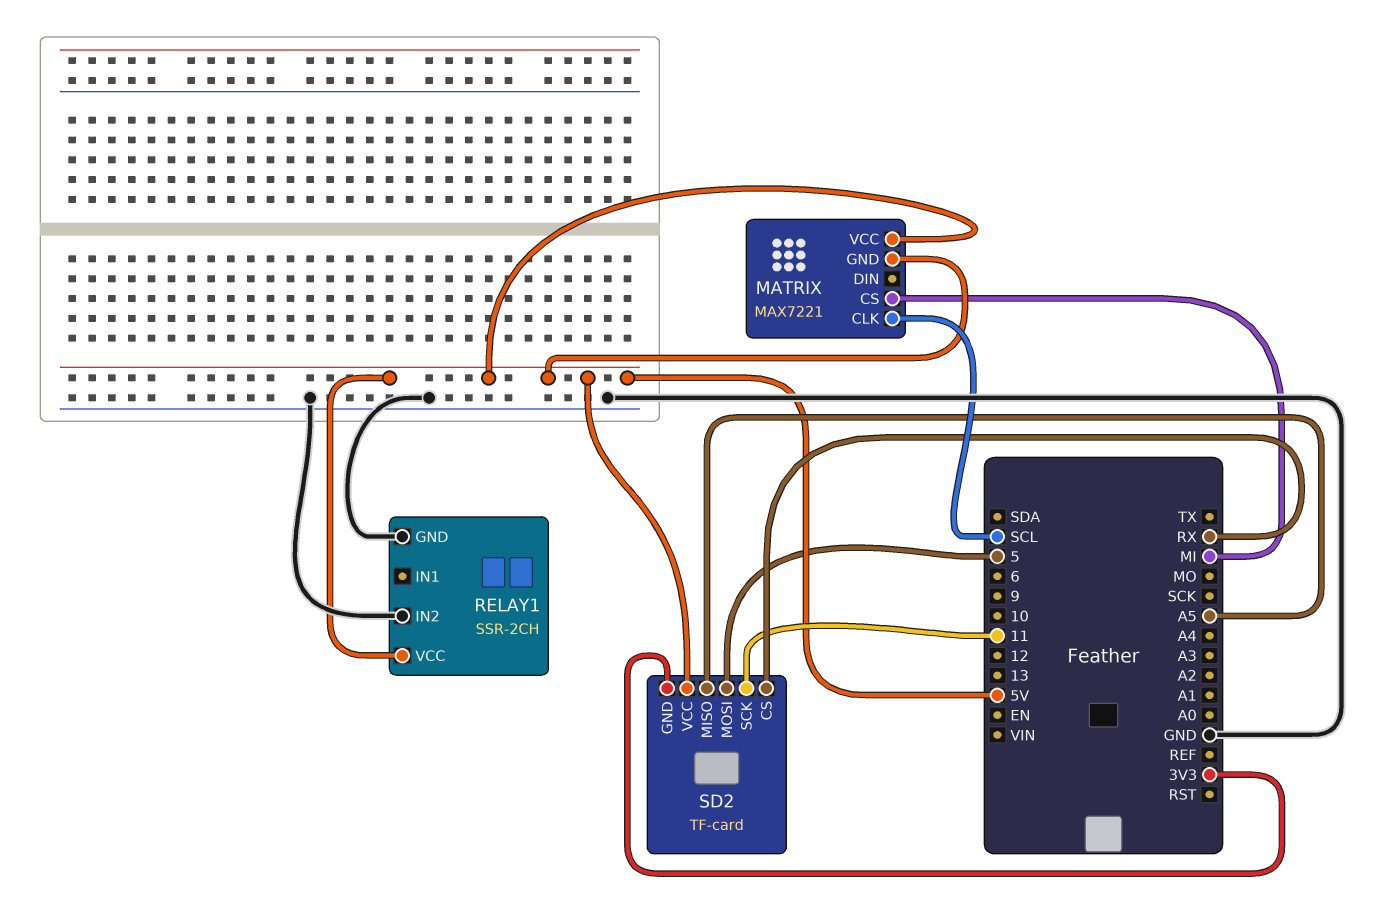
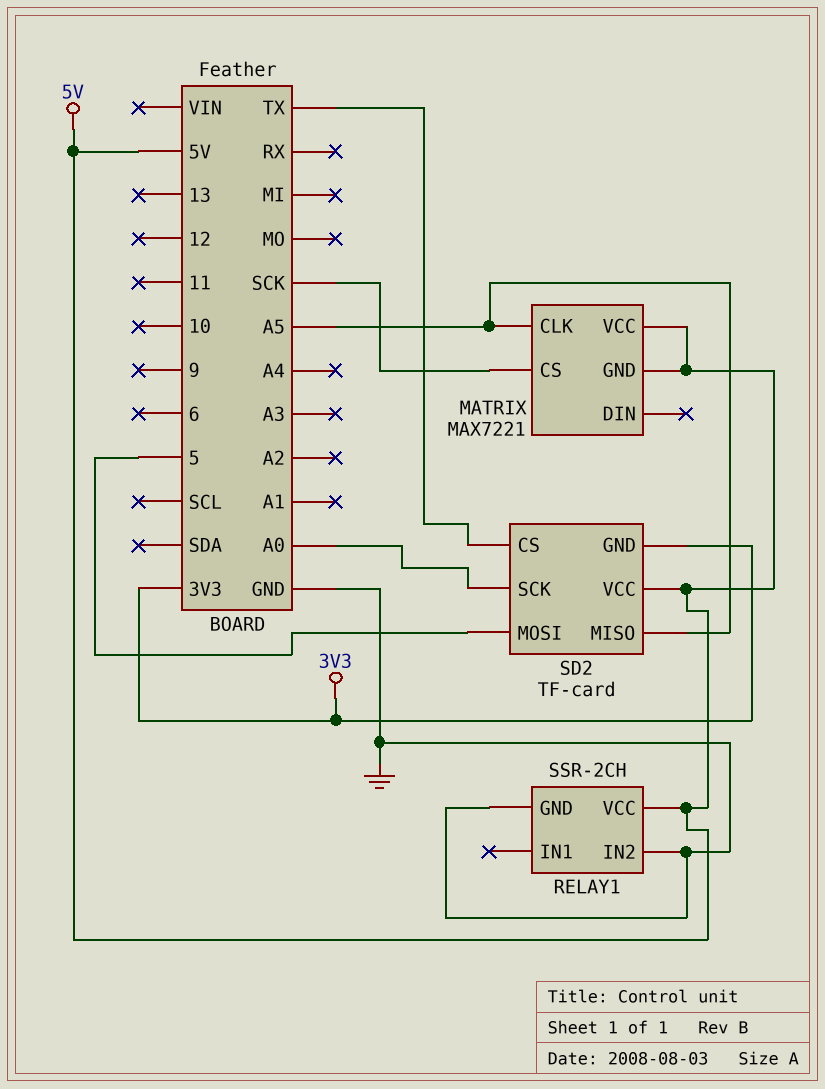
MATRIX pin CLK: SCL -> A5
MATRIX pin CS: MI -> SCK
SD2 pin CS: RX -> TX
SD2 pin SCK: 11 -> A0

